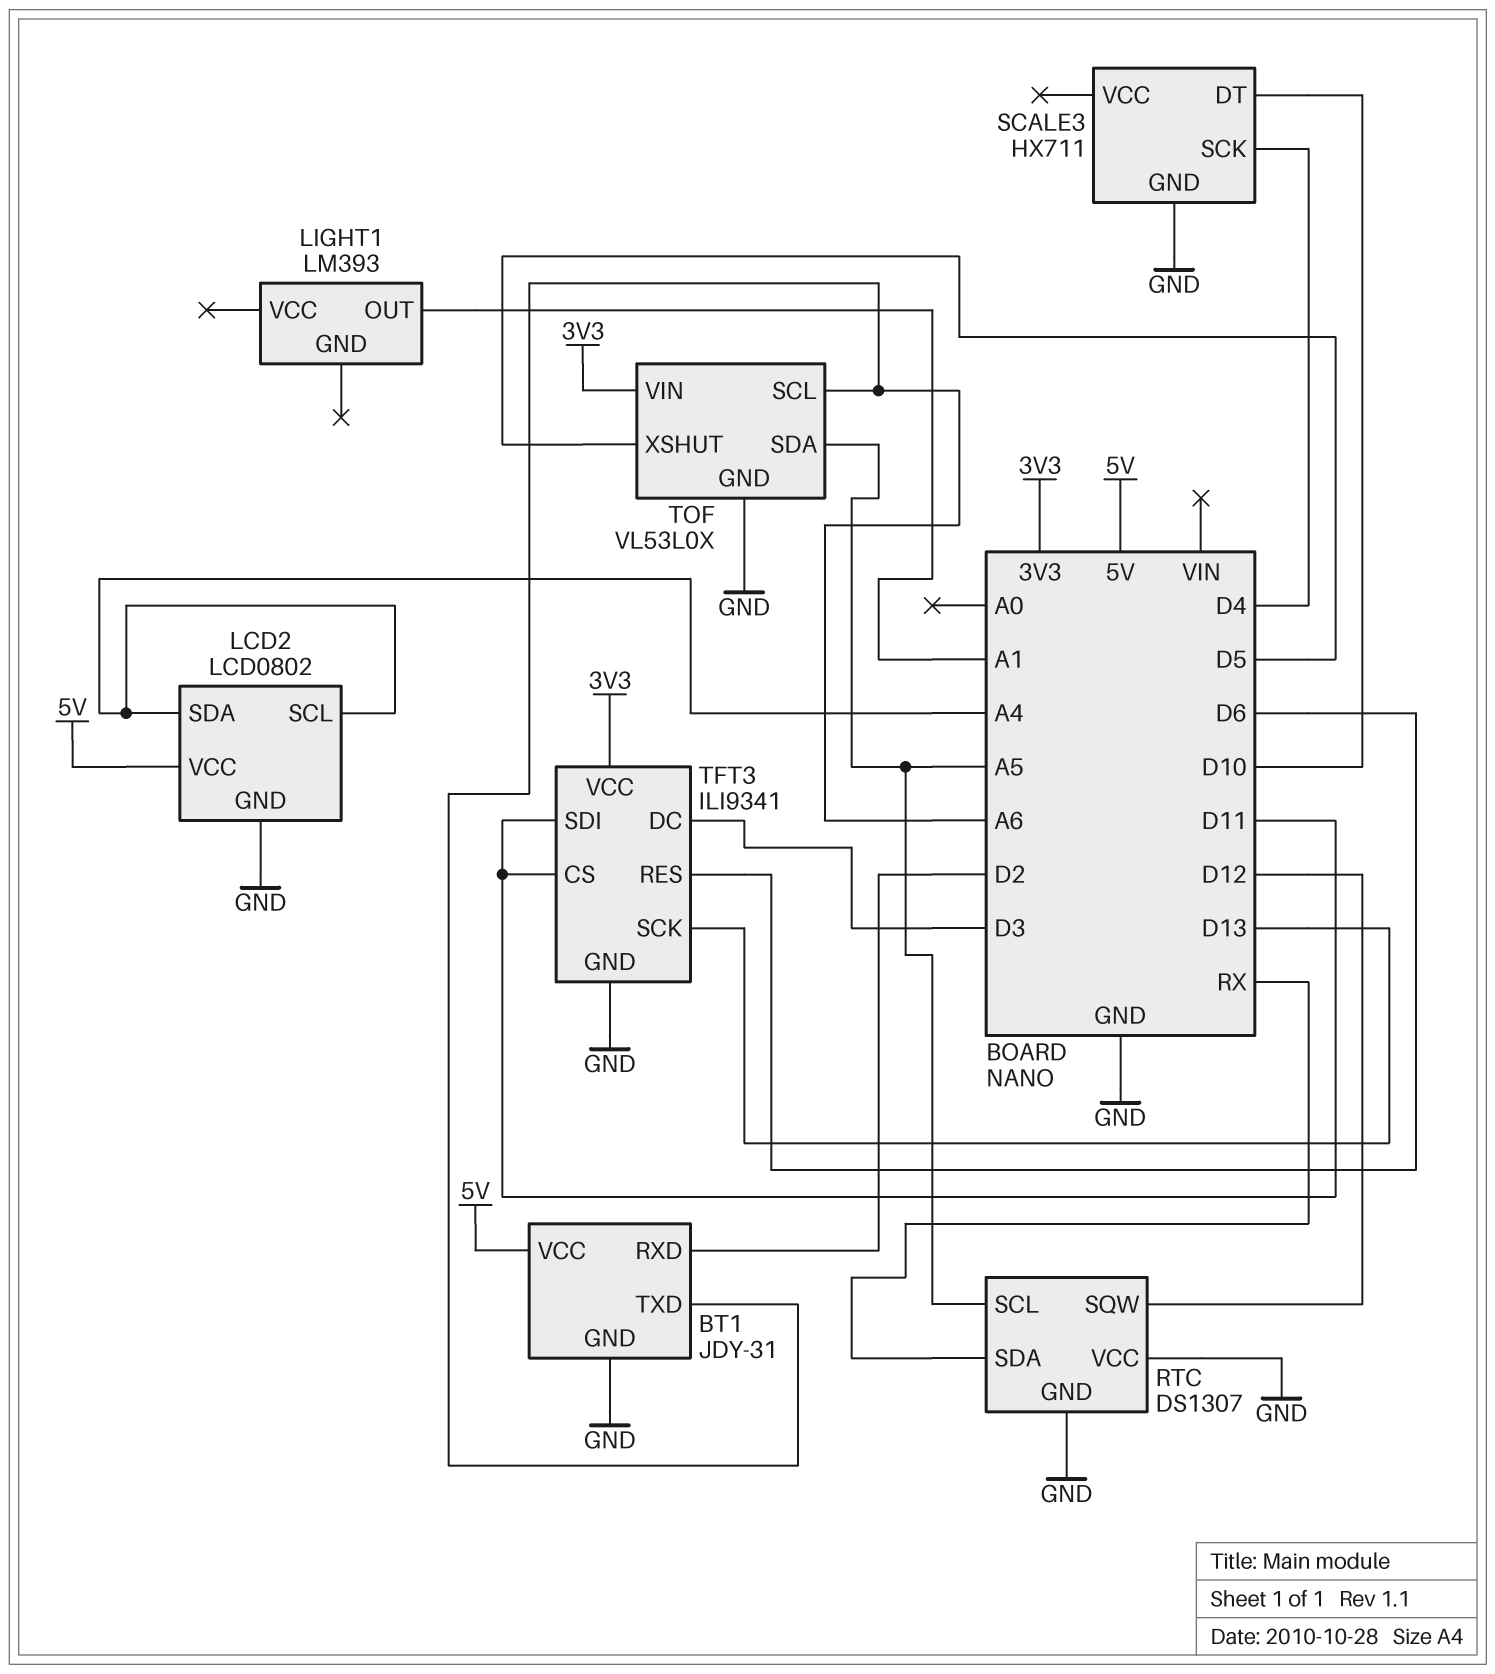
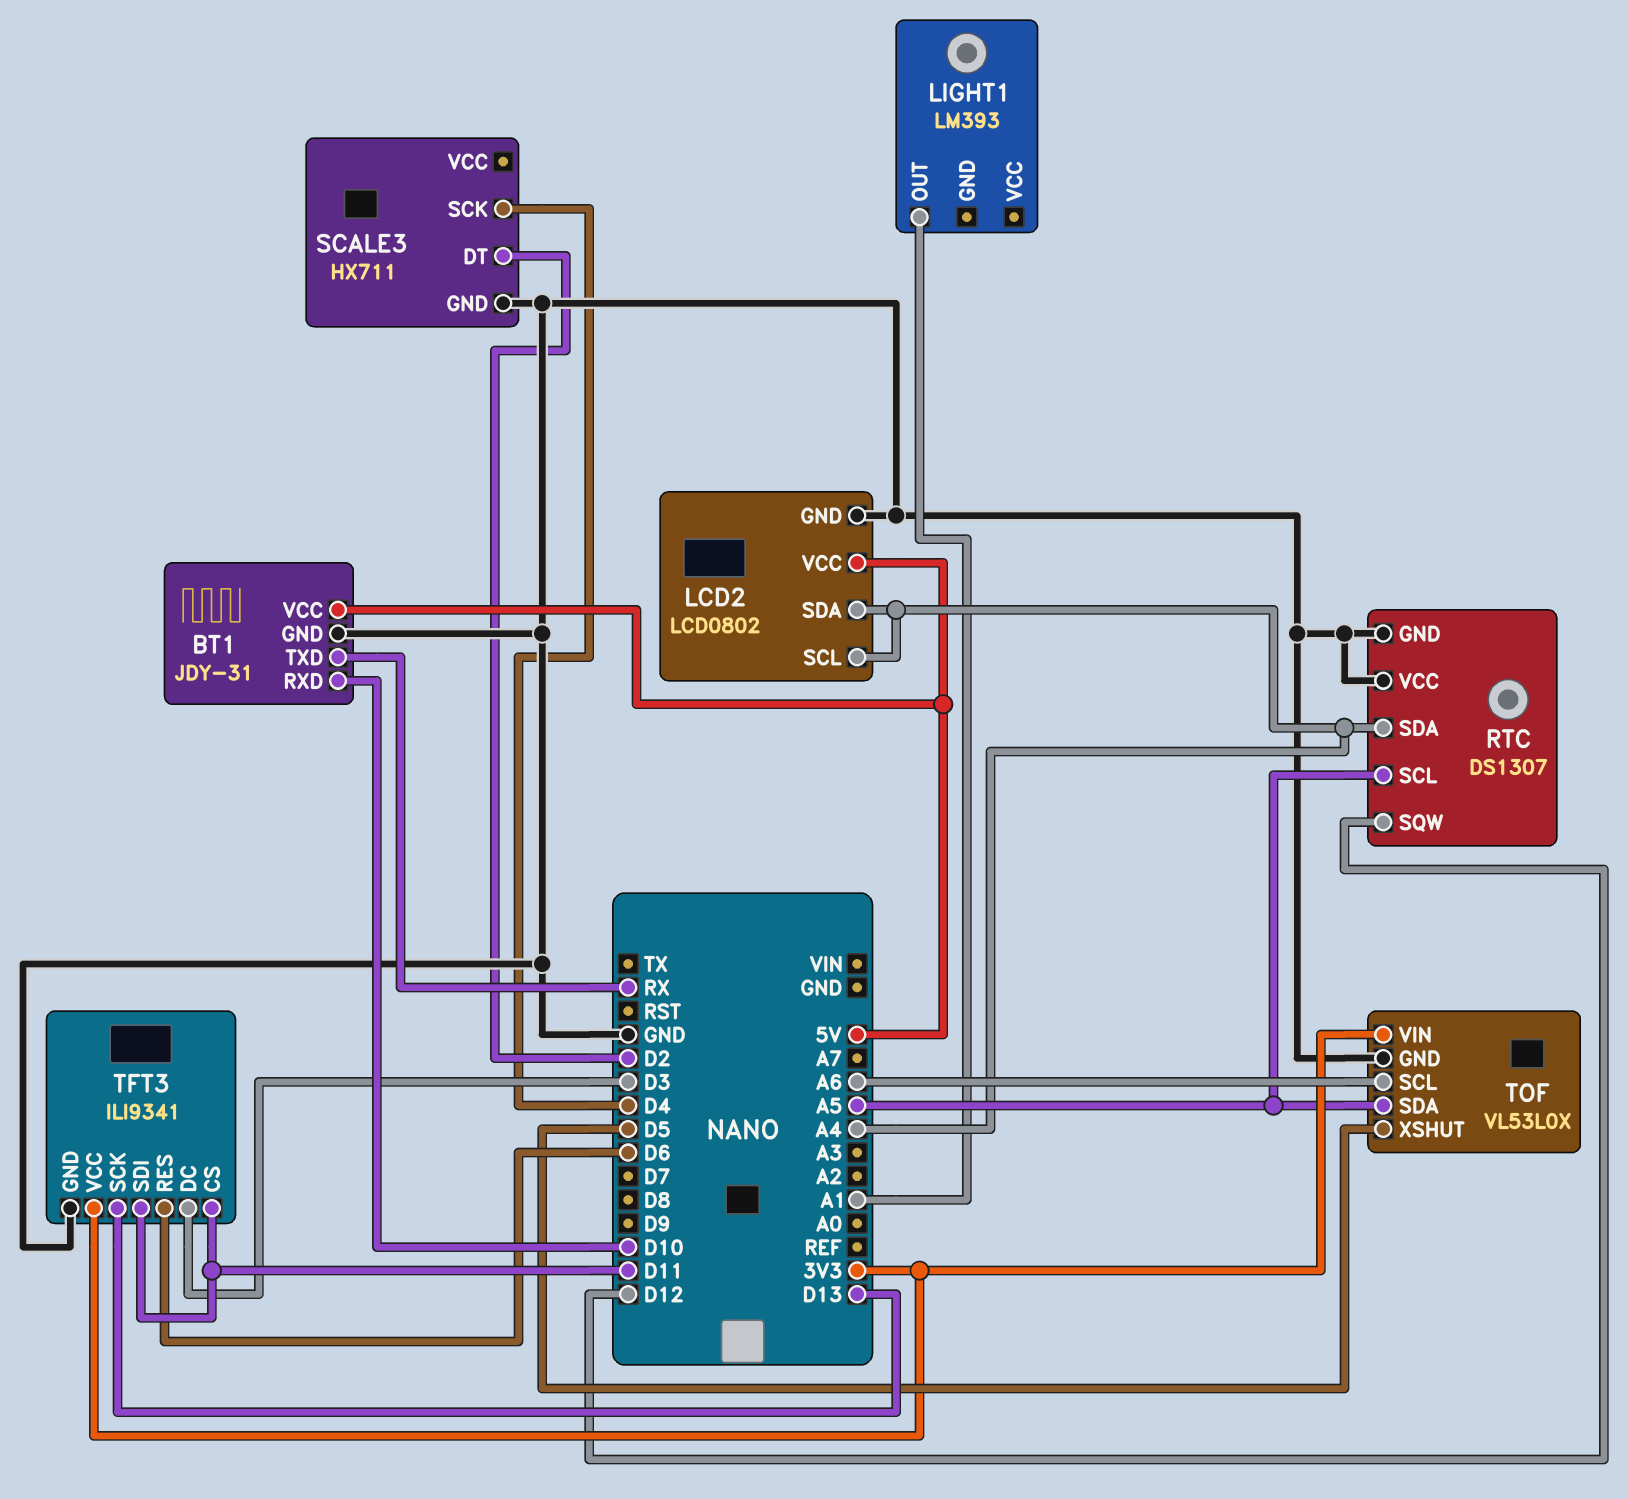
BT1 pin RXD: D2 -> D10
BT1 pin TXD: A6 -> RX
RTC pin SDA: RX -> A4
SCALE3 pin DT: D10 -> D2

